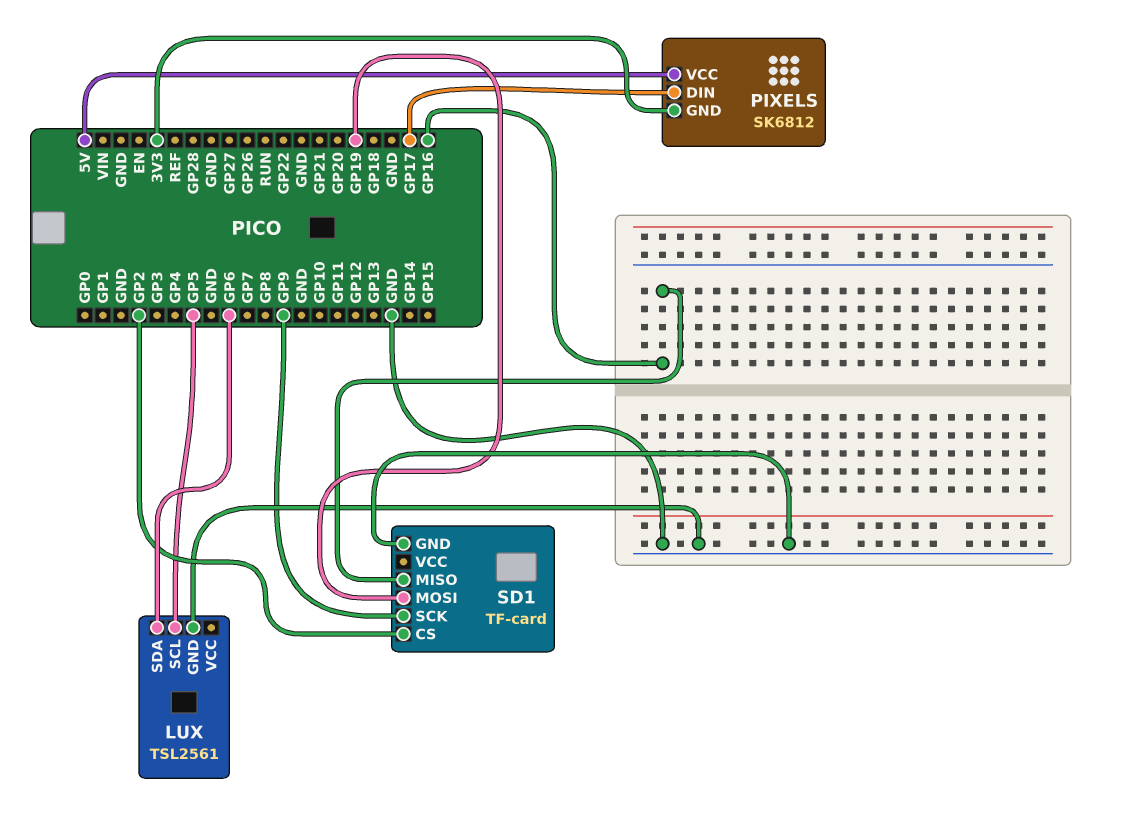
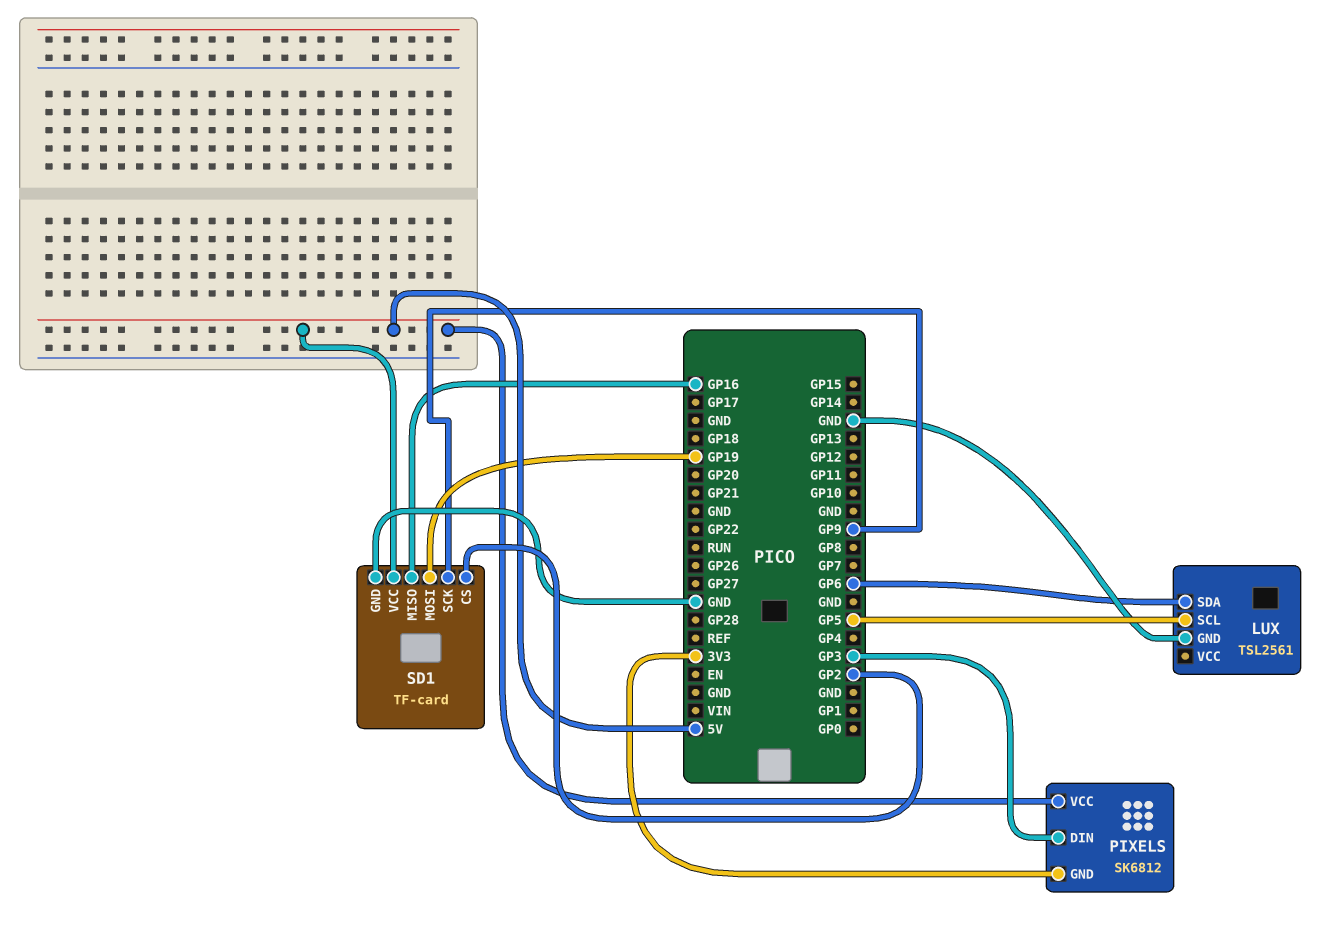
PIXELS pin DIN: GP17 -> GP3
SD1 pin VCC: none -> 5V

